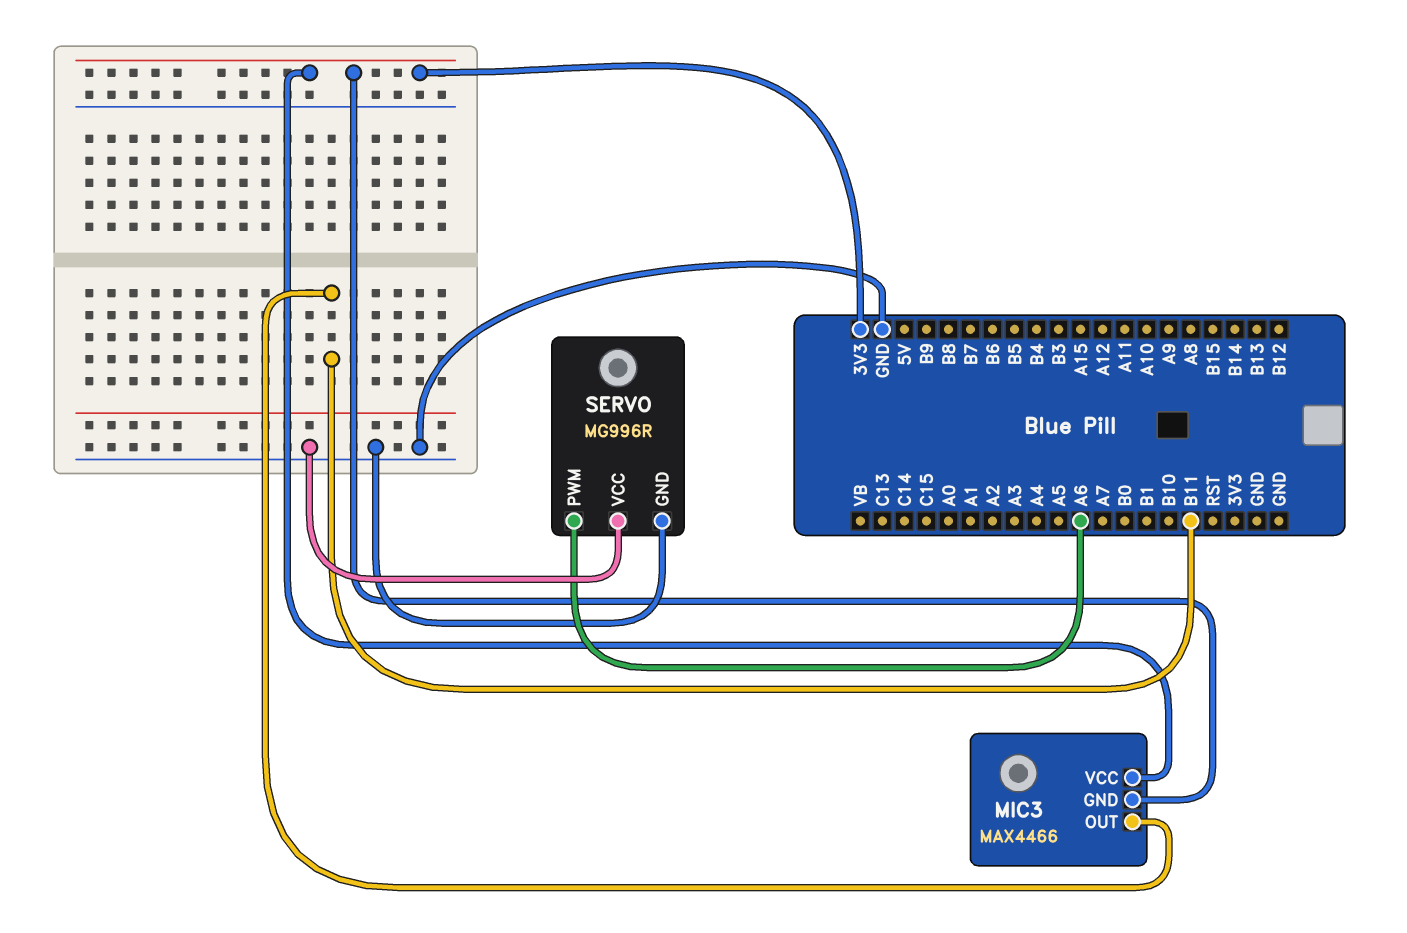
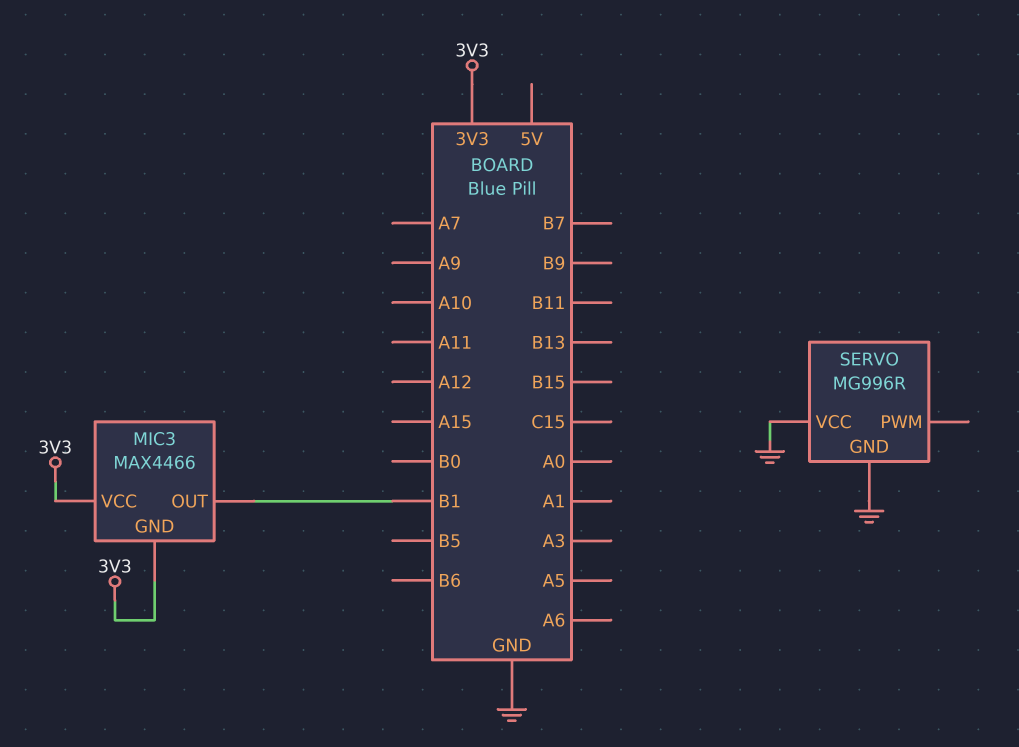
MIC3 pin OUT: B11 -> B1
SERVO pin PWM: A6 -> none

